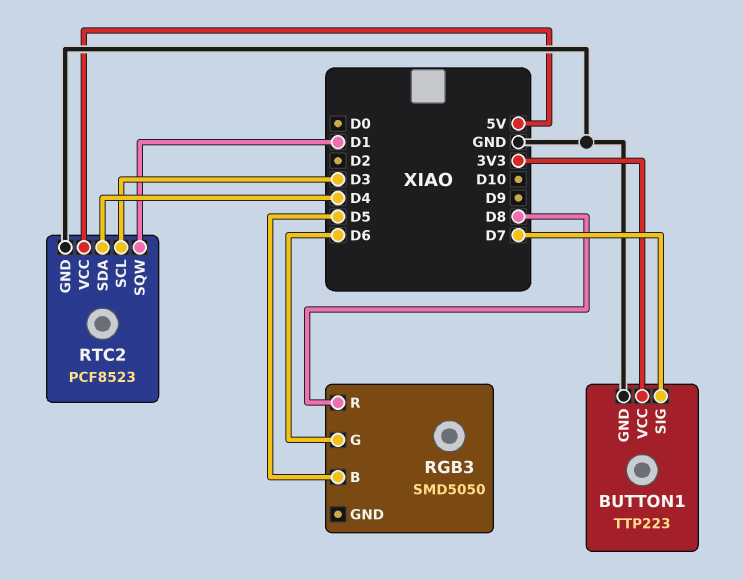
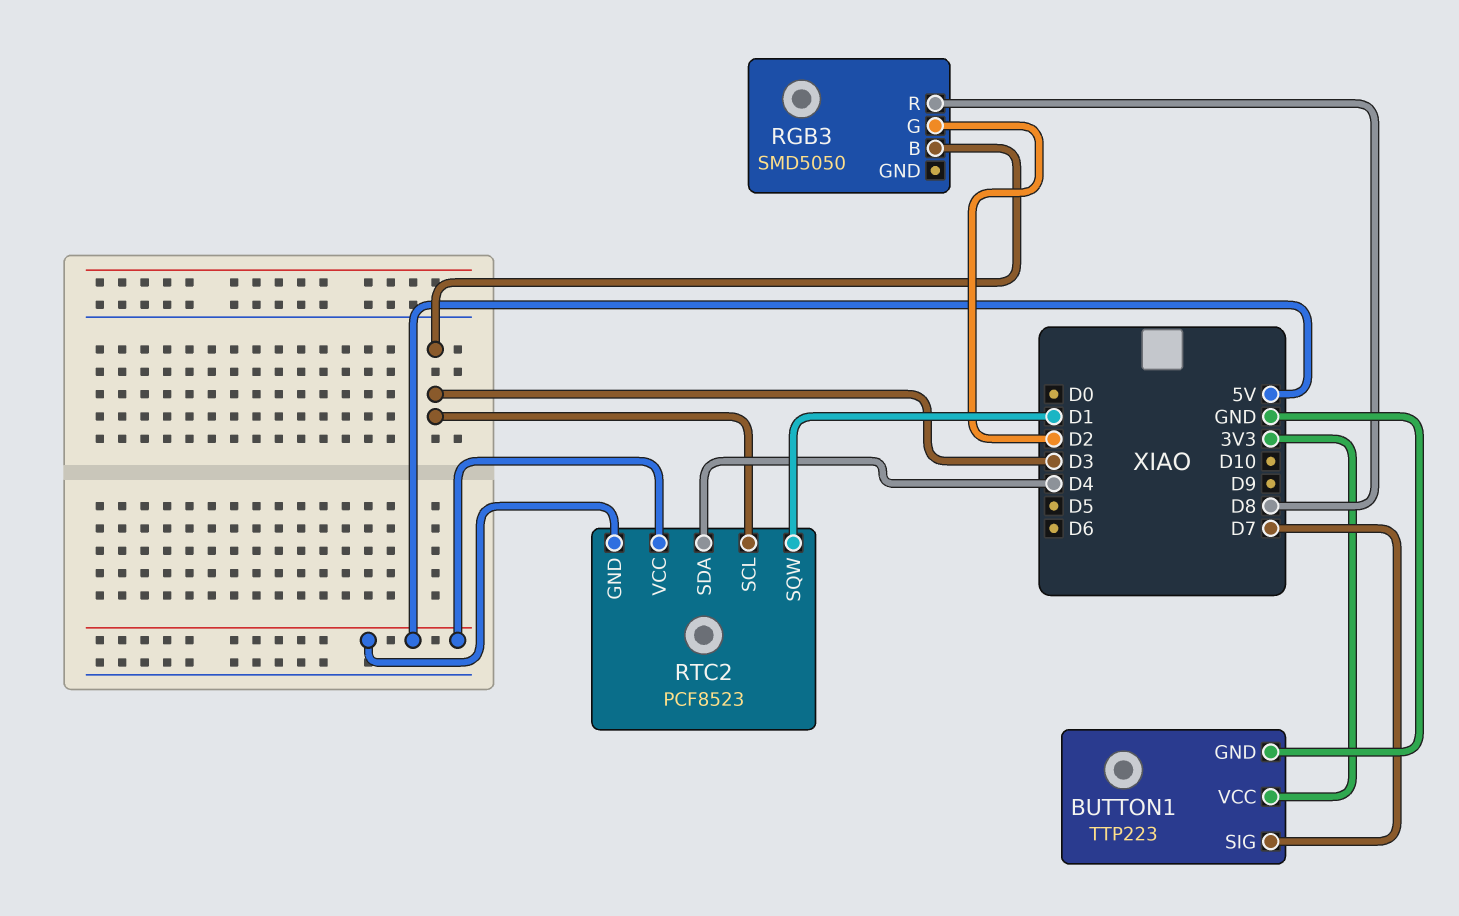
RGB3 pin B: D5 -> D3
RGB3 pin G: D6 -> D2
RTC2 pin GND: GND -> 5V

